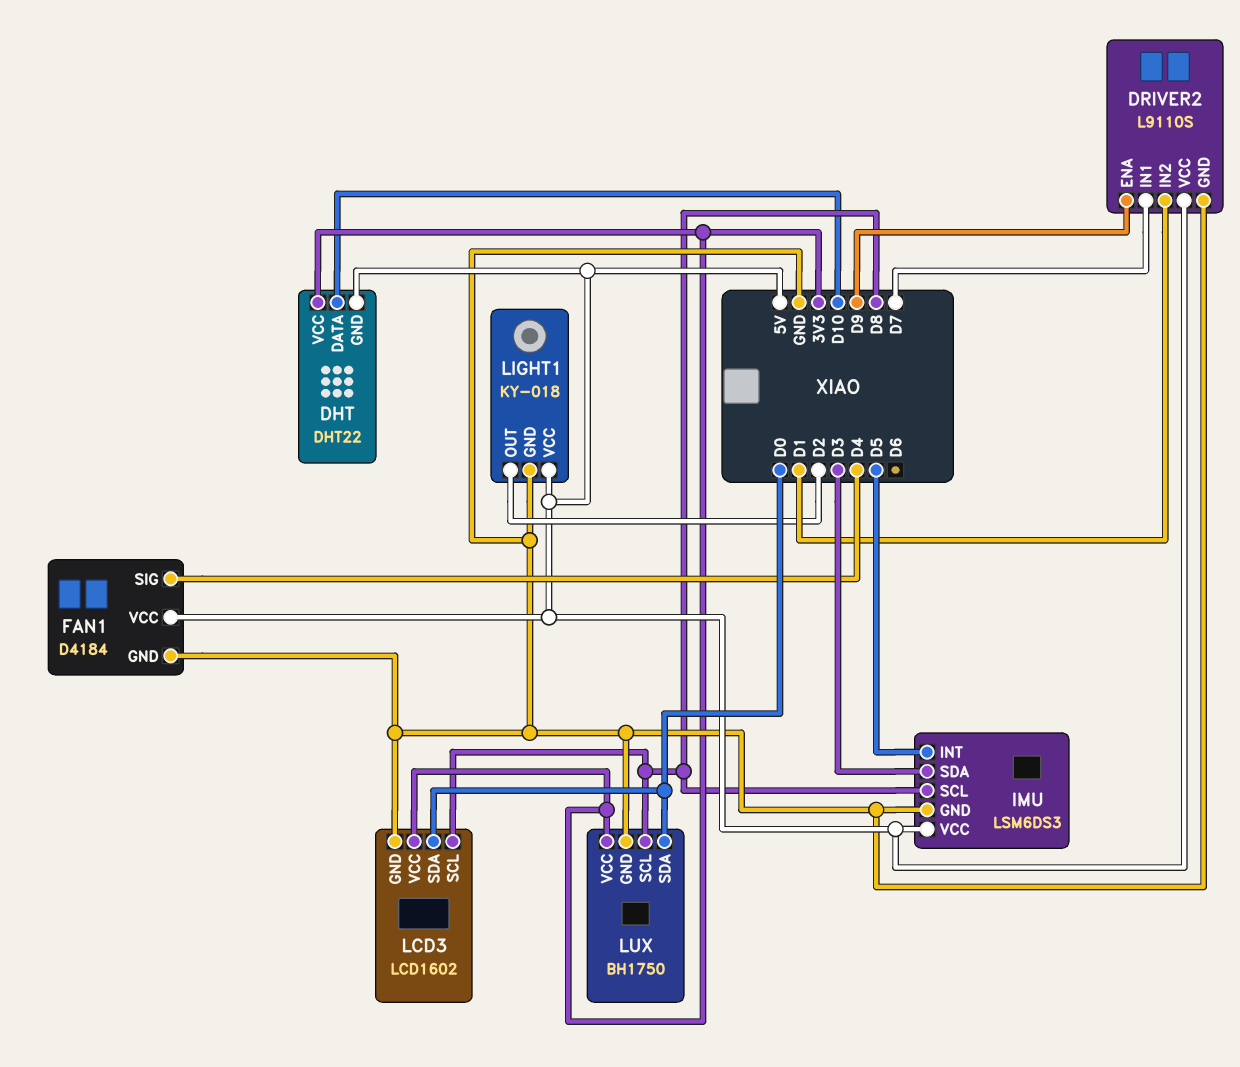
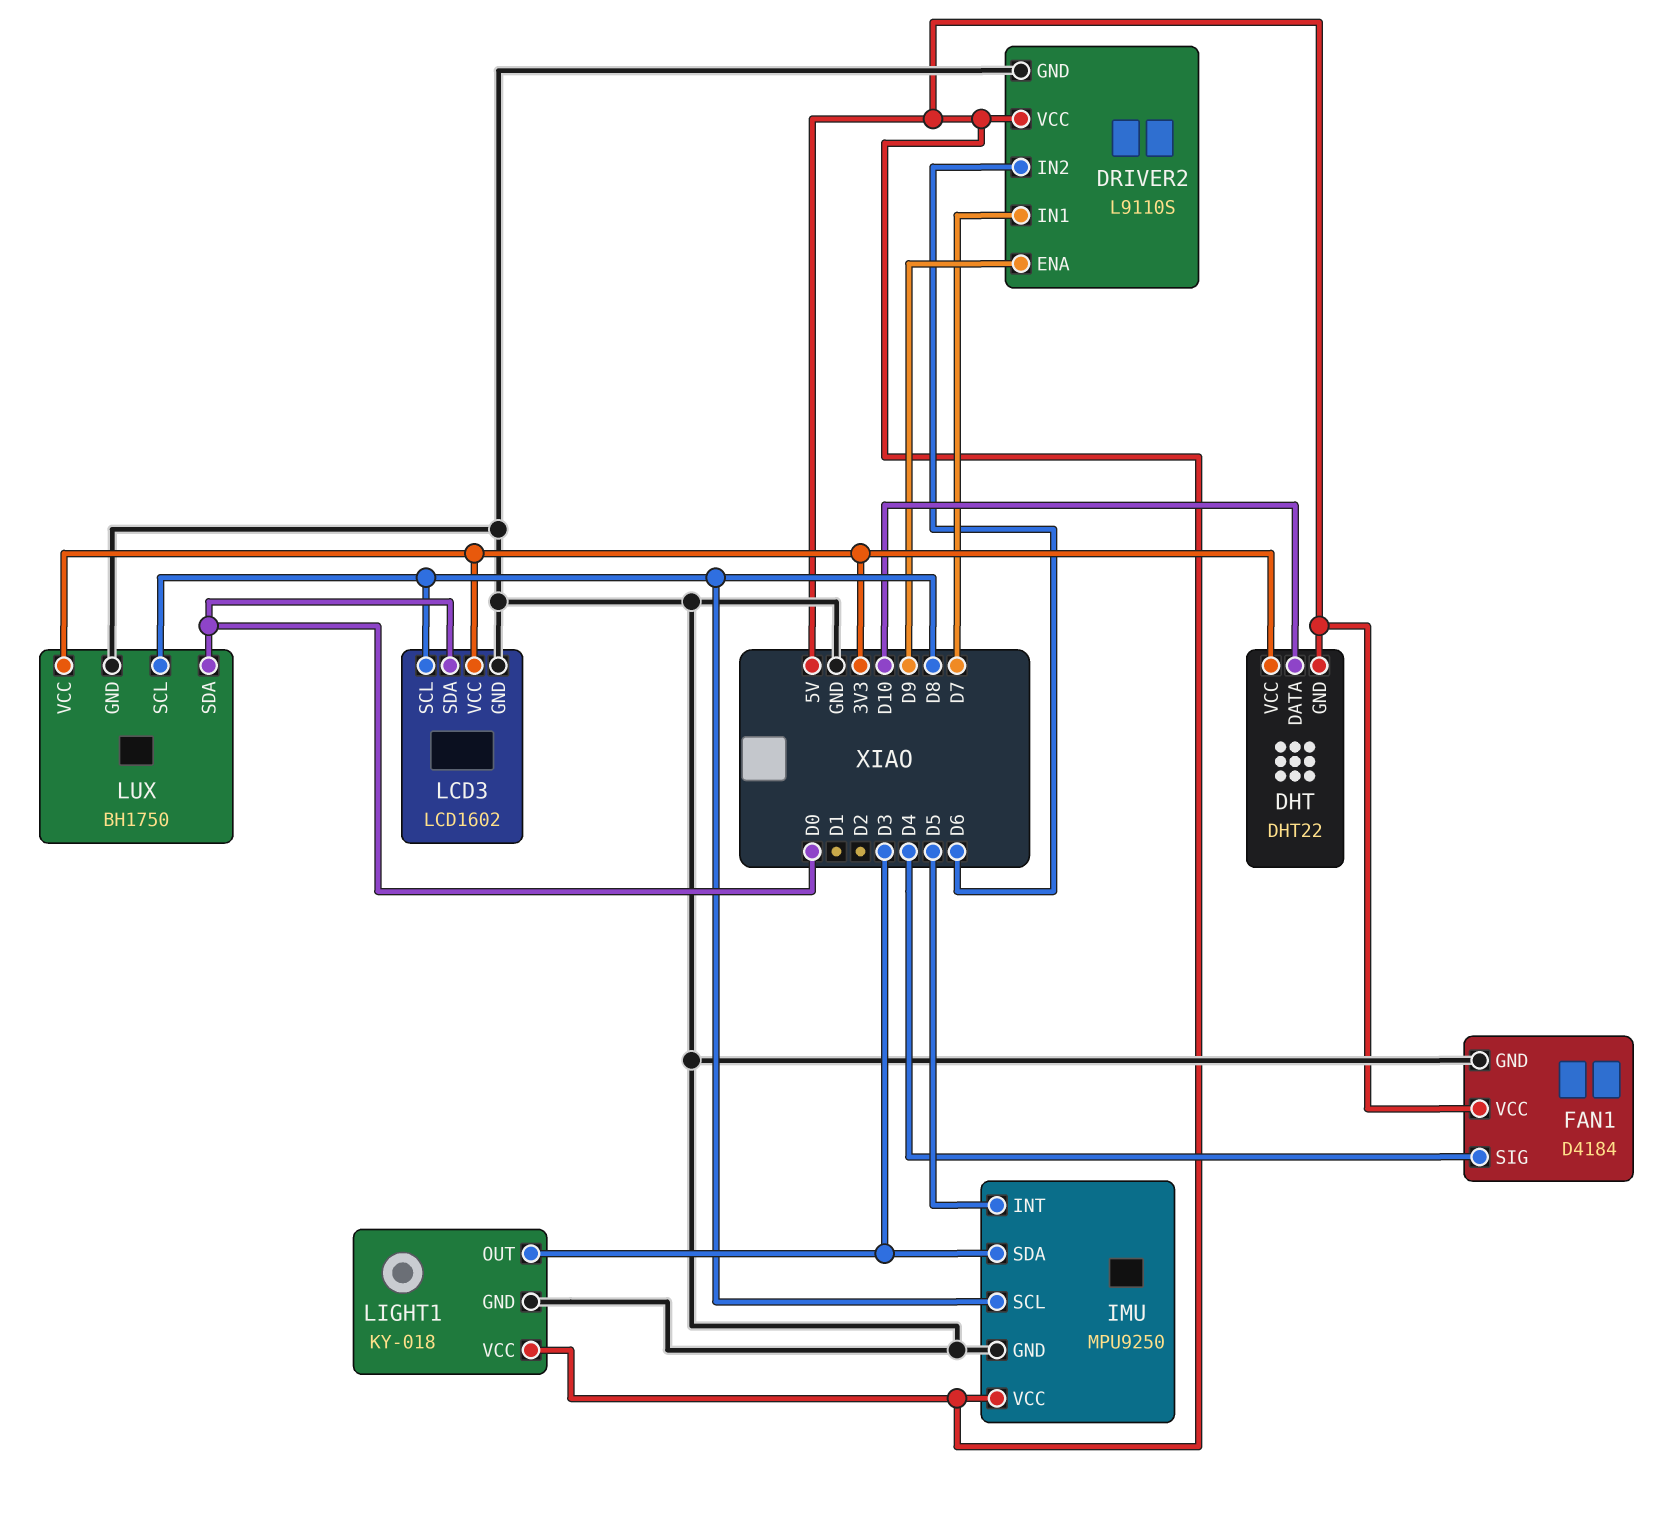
DRIVER2 pin IN2: D1 -> D6
IMU: LSM6DS3 -> MPU9250
LIGHT1 pin OUT: D2 -> D3

